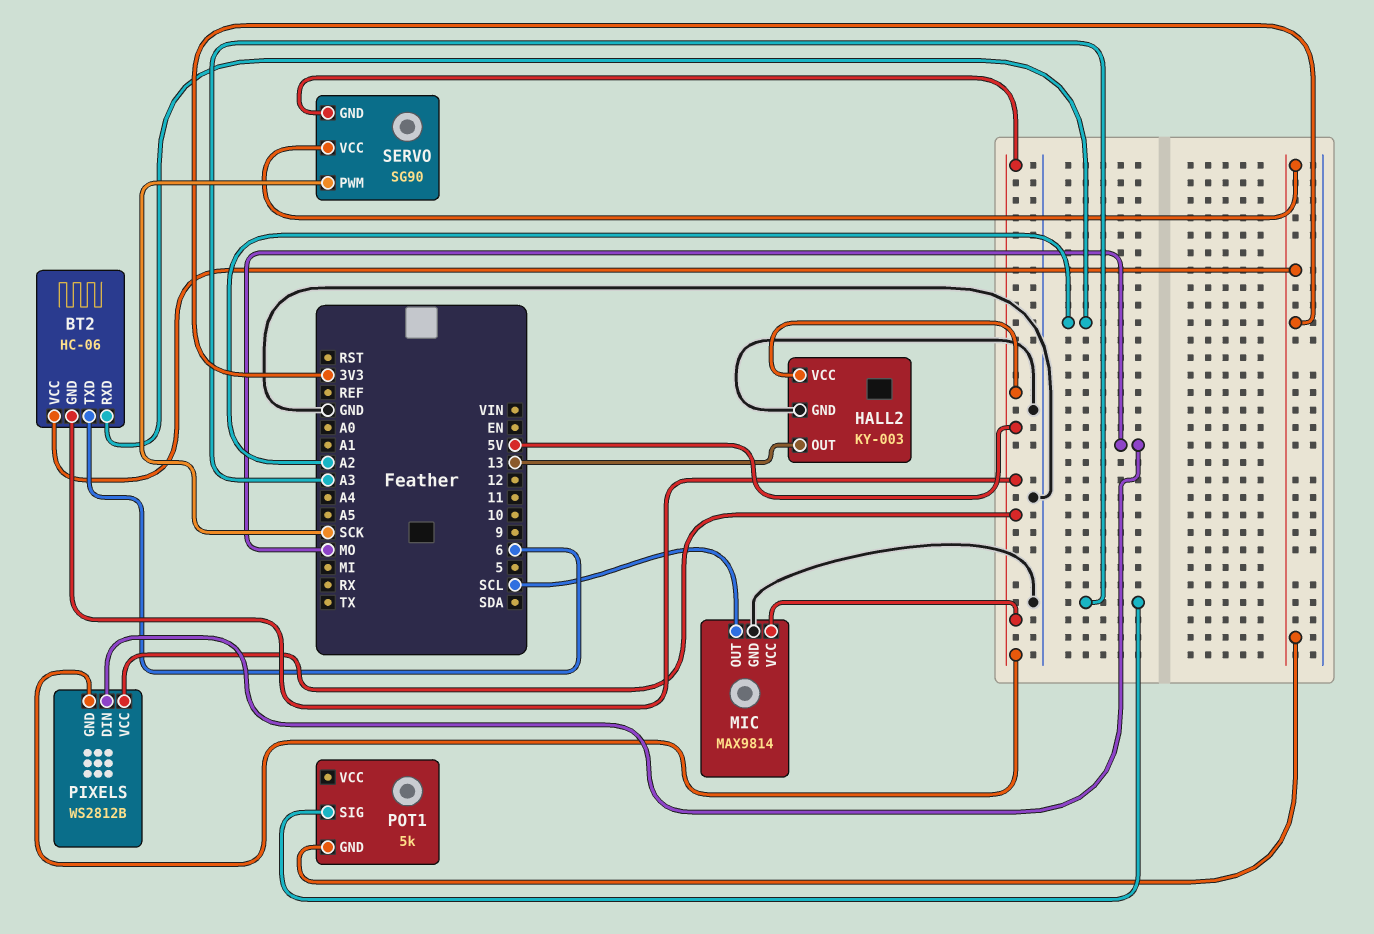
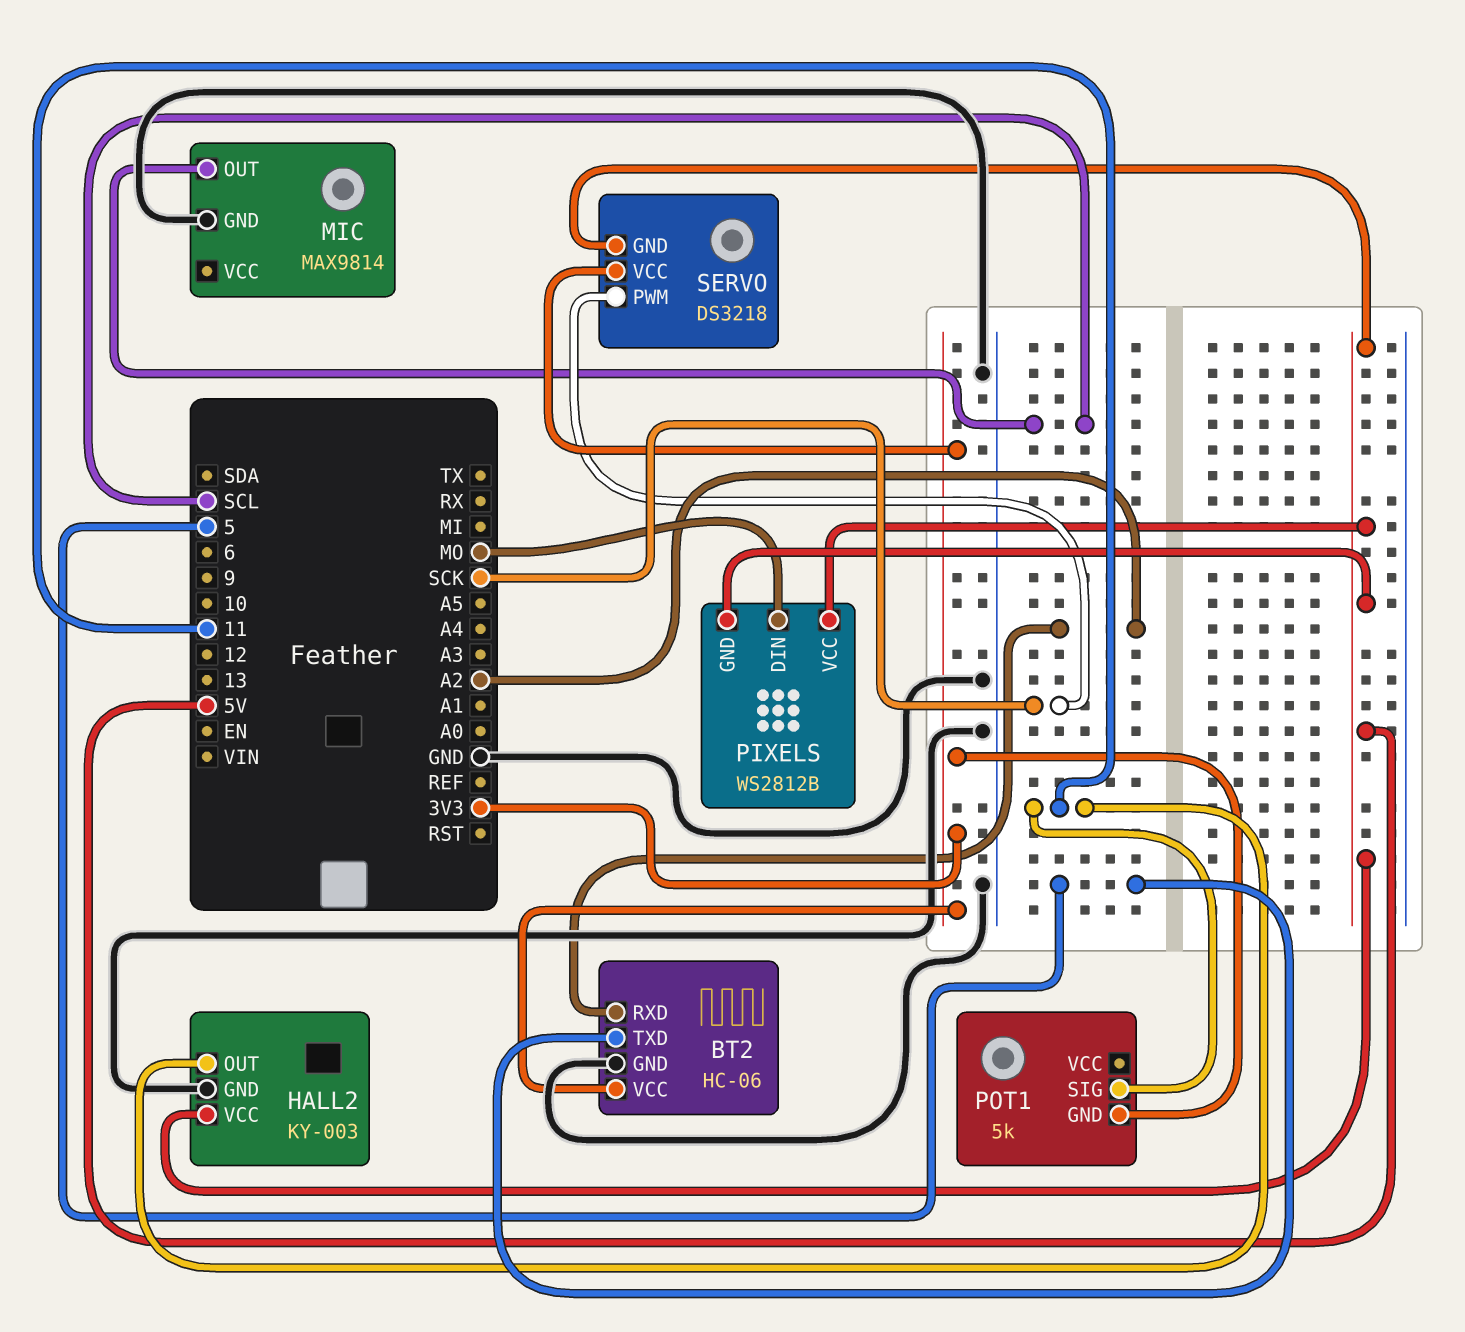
BT2 pin GND: 5V -> GND
BT2 pin TXD: 6 -> 5
HALL2 pin OUT: 13 -> 11
MIC pin VCC: 5V -> none
POT1 pin SIG: A3 -> 11
SERVO: SG90 -> DS3218

